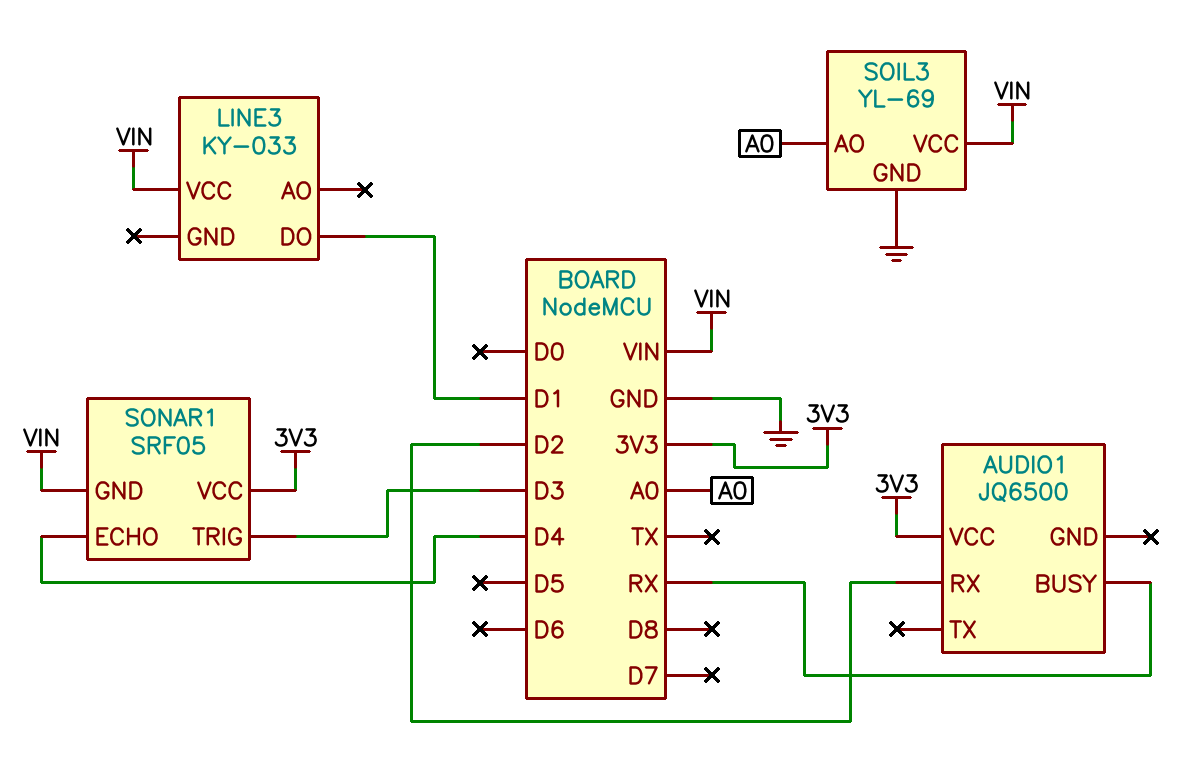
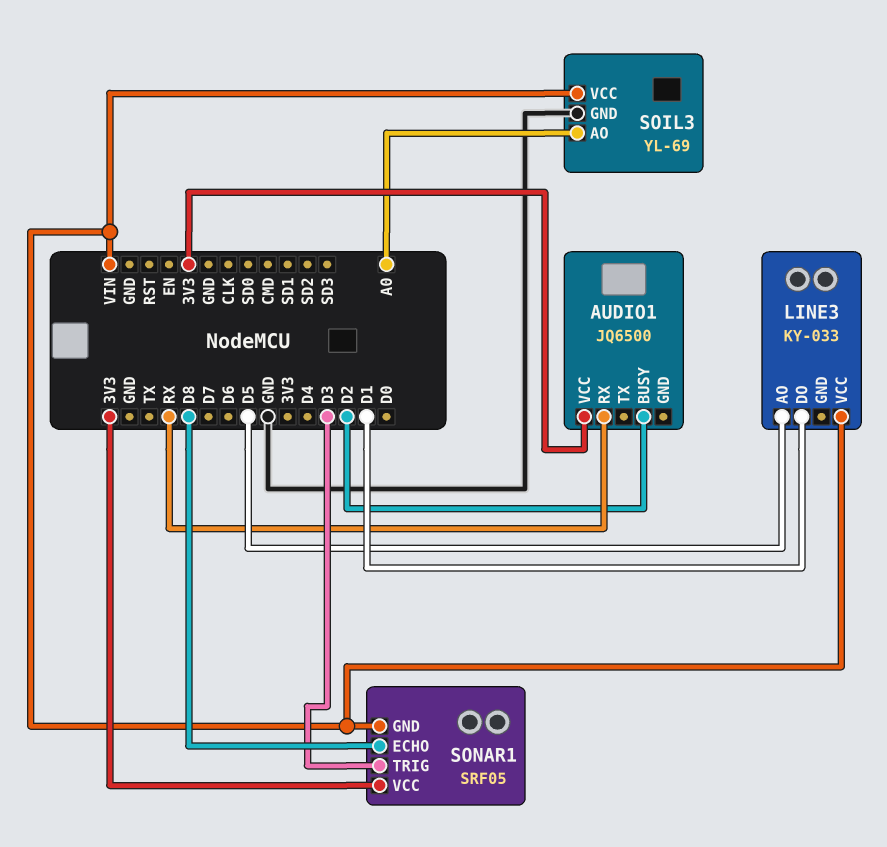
AUDIO1 pin BUSY: RX -> D2
AUDIO1 pin RX: D2 -> RX
LINE3 pin AO: none -> D5
SONAR1 pin ECHO: D4 -> D8

